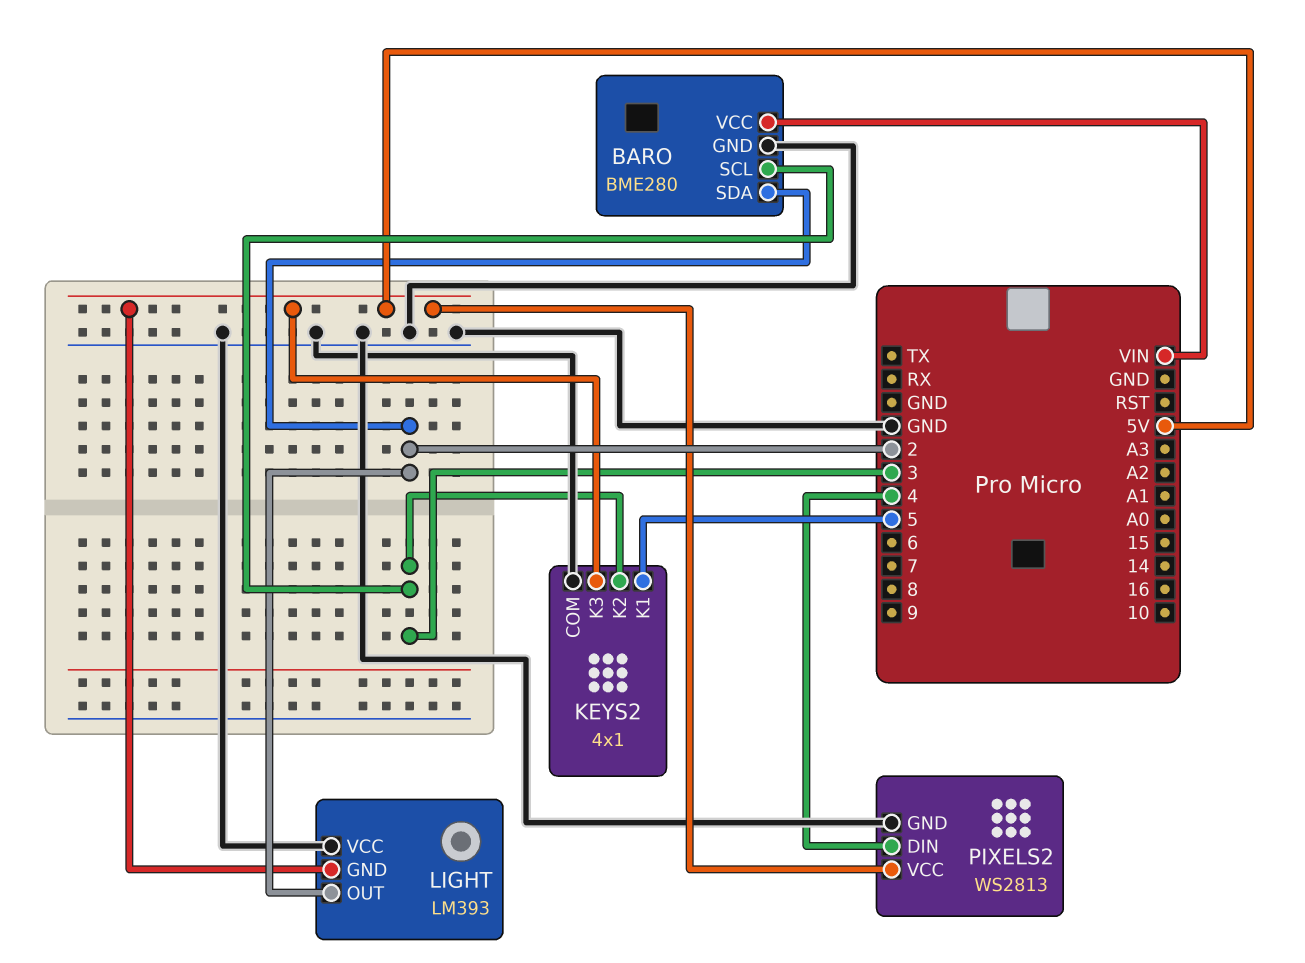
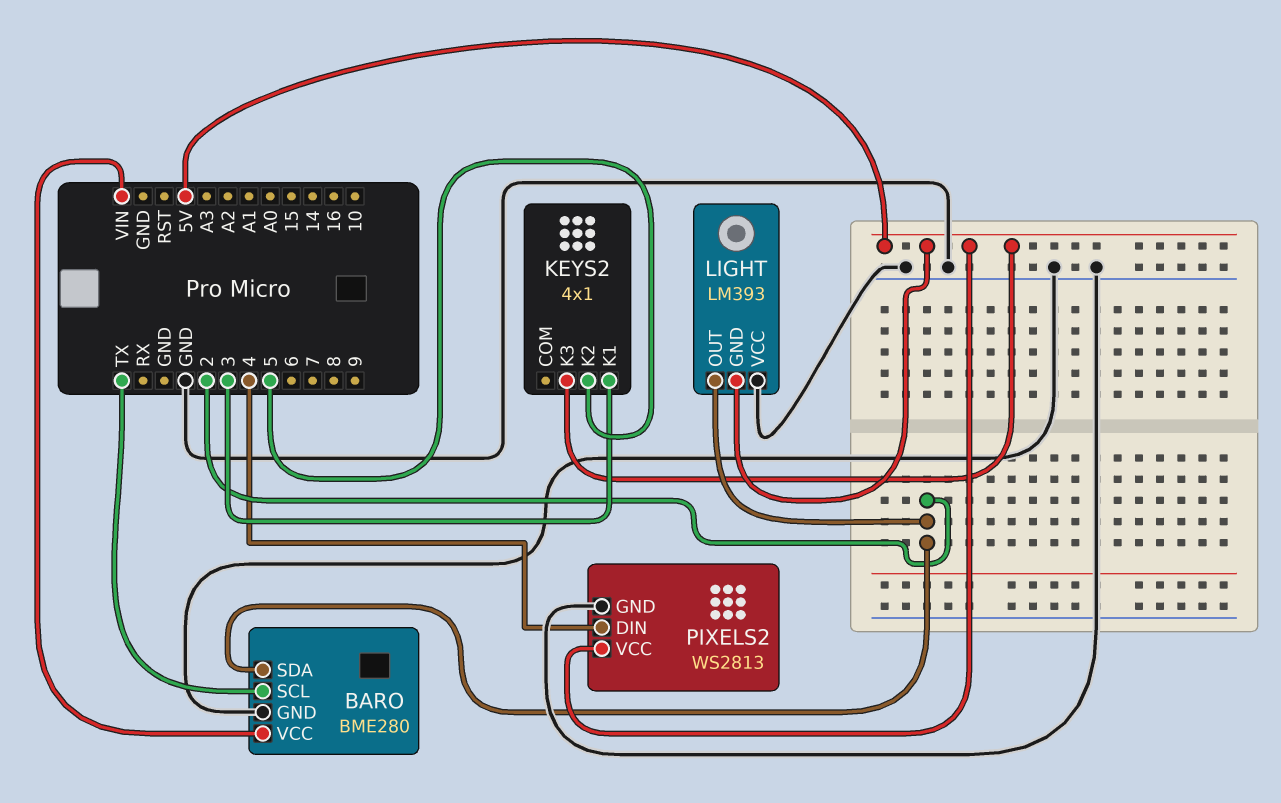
BARO pin SCL: 3 -> TX
KEYS2 pin COM: GND -> none
KEYS2 pin K1: 5 -> 3
KEYS2 pin K2: 3 -> 5

